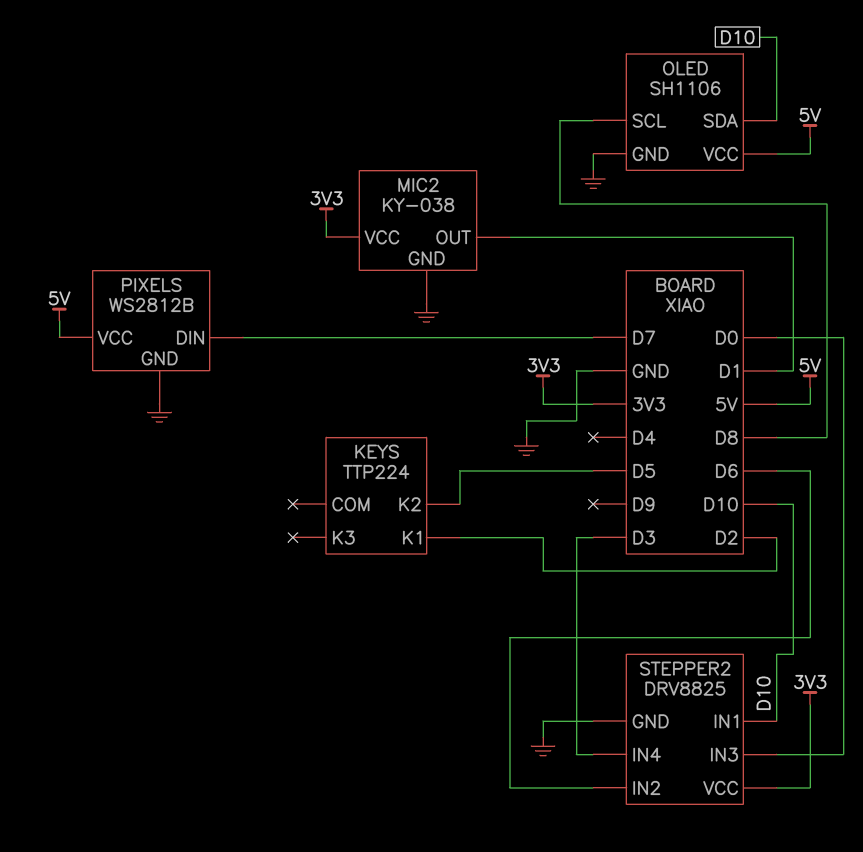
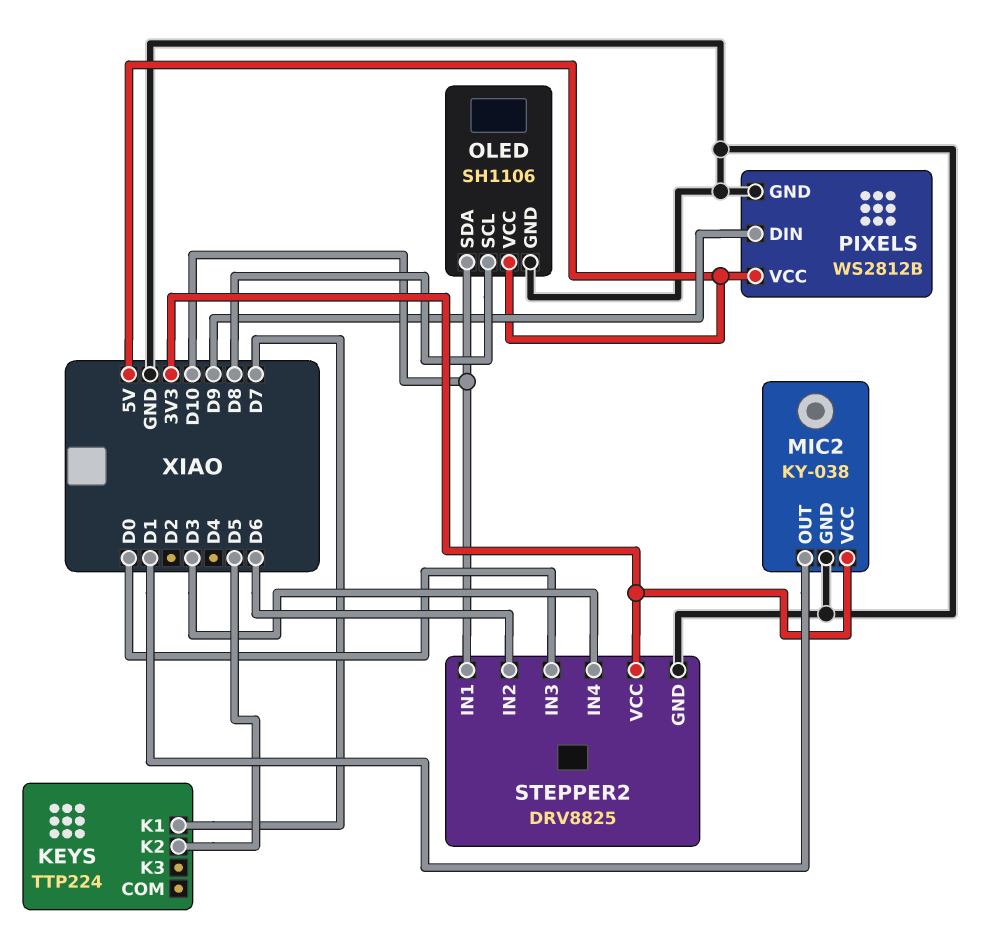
KEYS pin K1: D2 -> D7
PIXELS pin DIN: D7 -> D9

